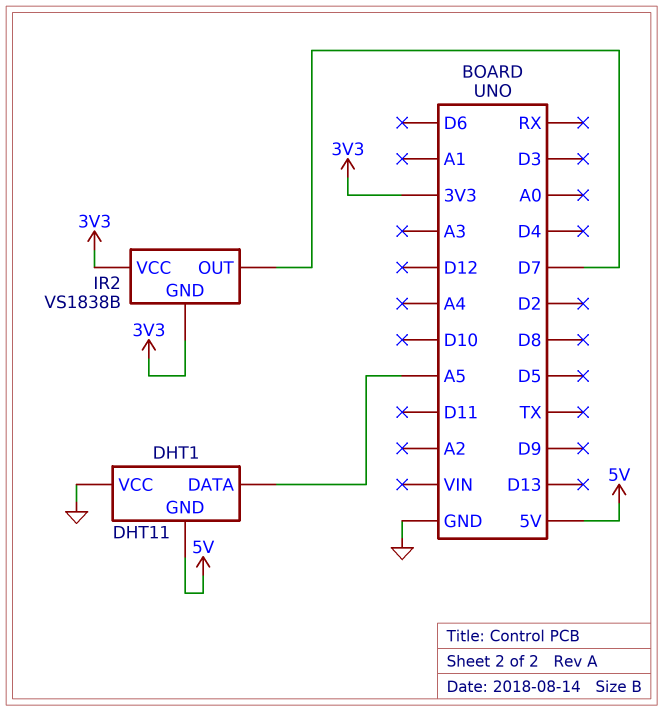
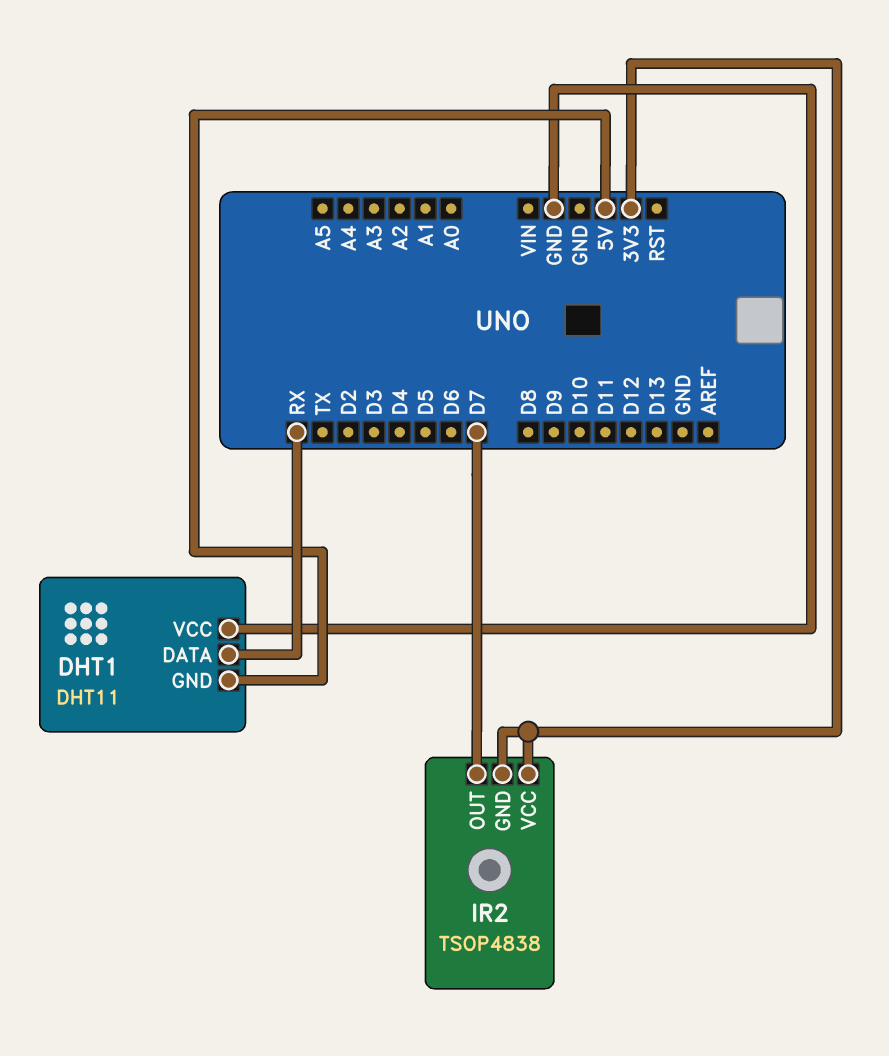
DHT1 pin DATA: A5 -> RX
IR2: VS1838B -> TSOP4838

